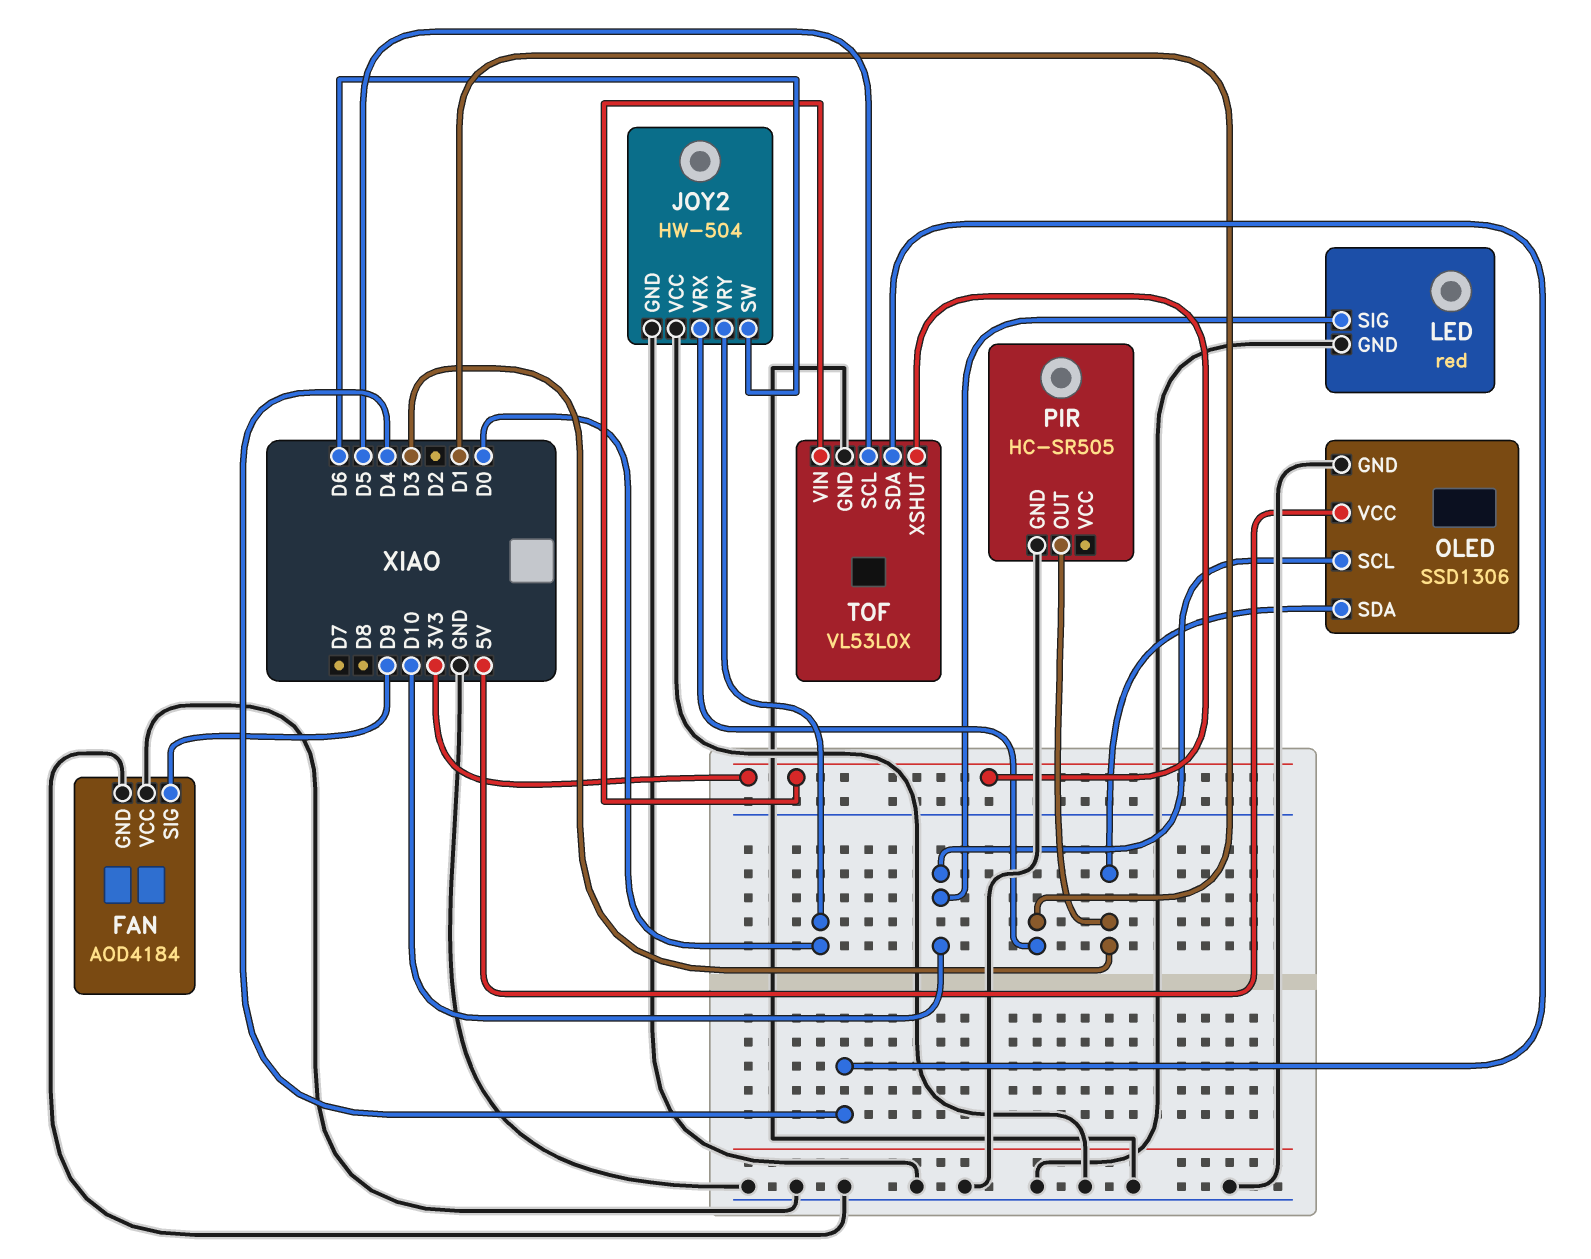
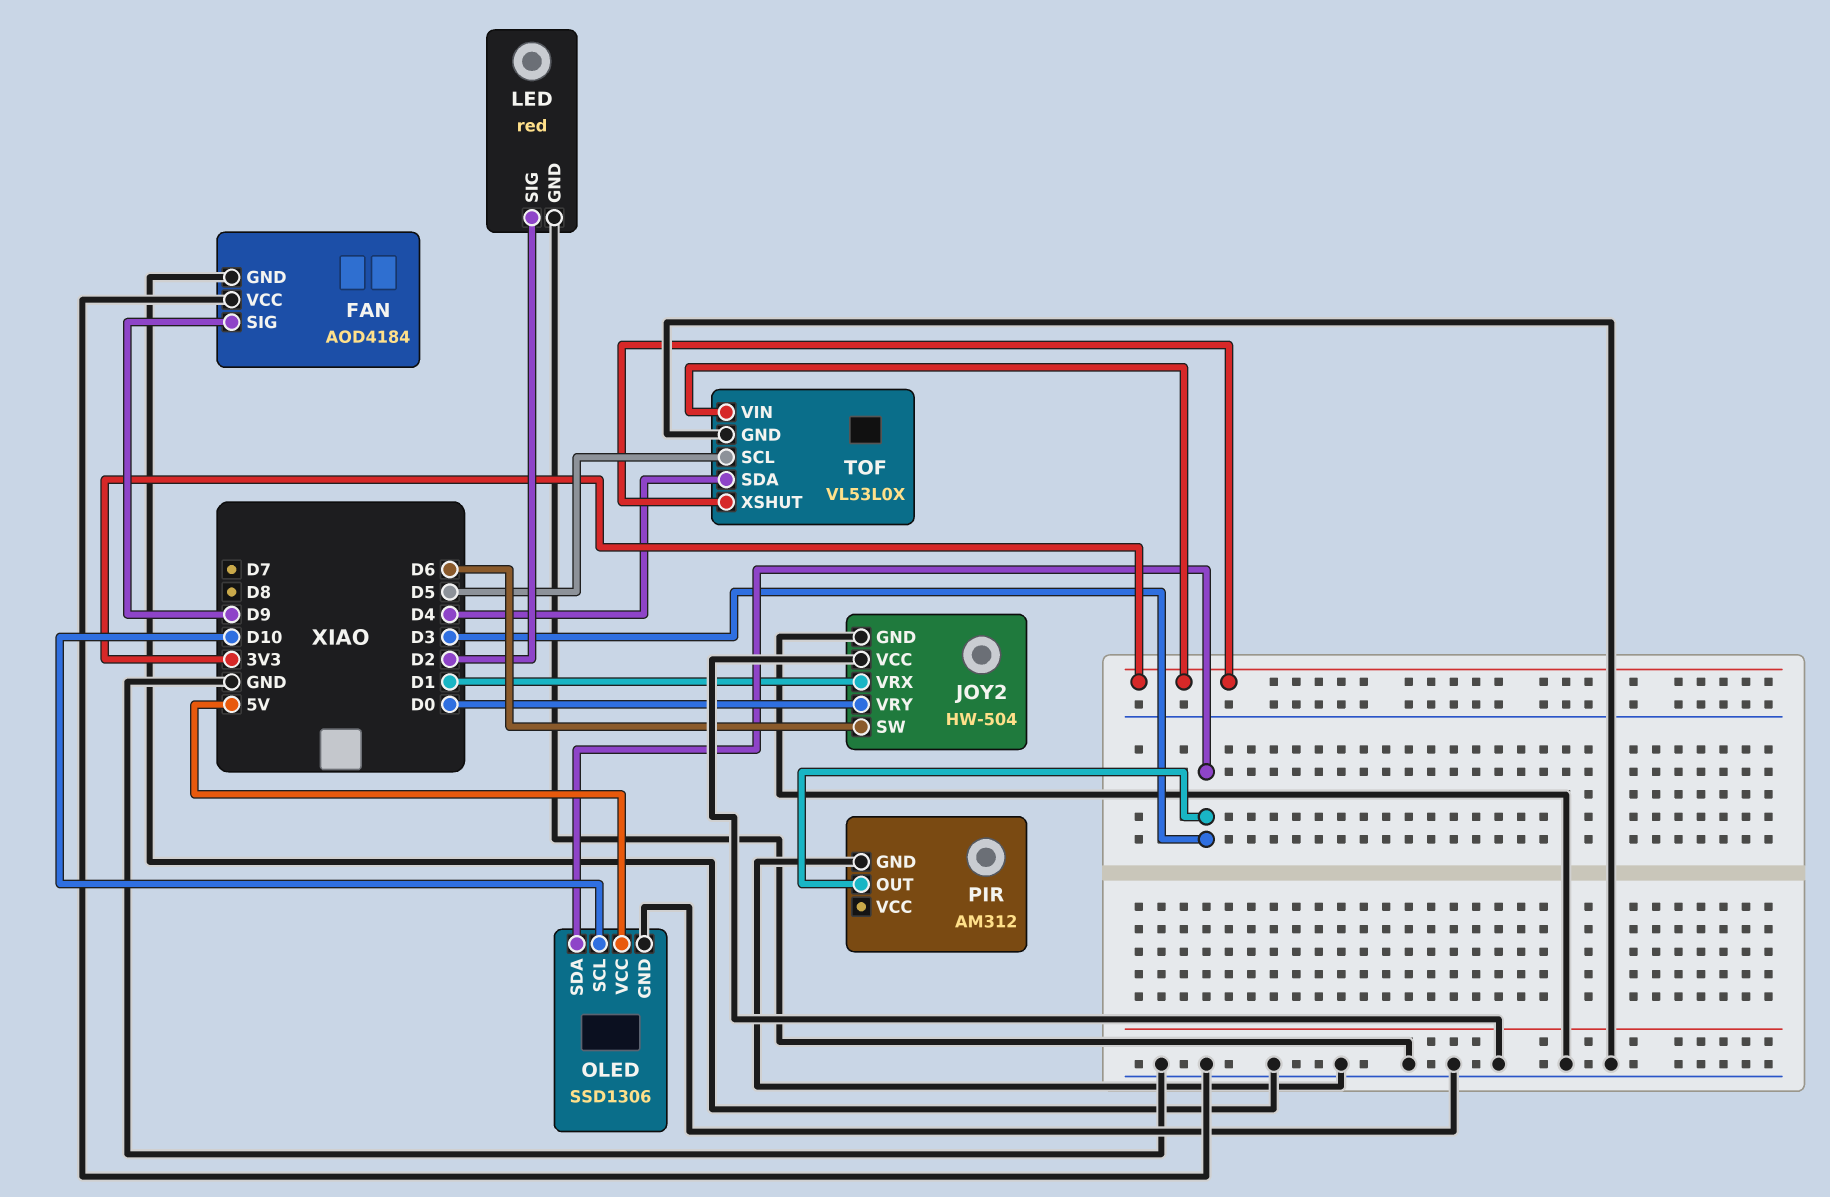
LED pin SIG: D10 -> D2
PIR: HC-SR505 -> AM312

